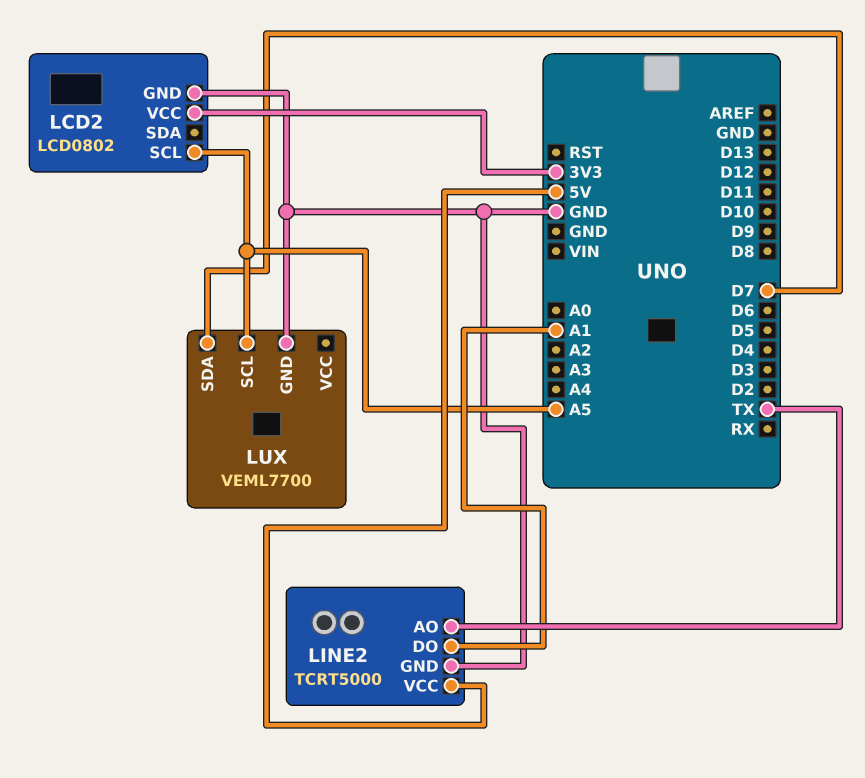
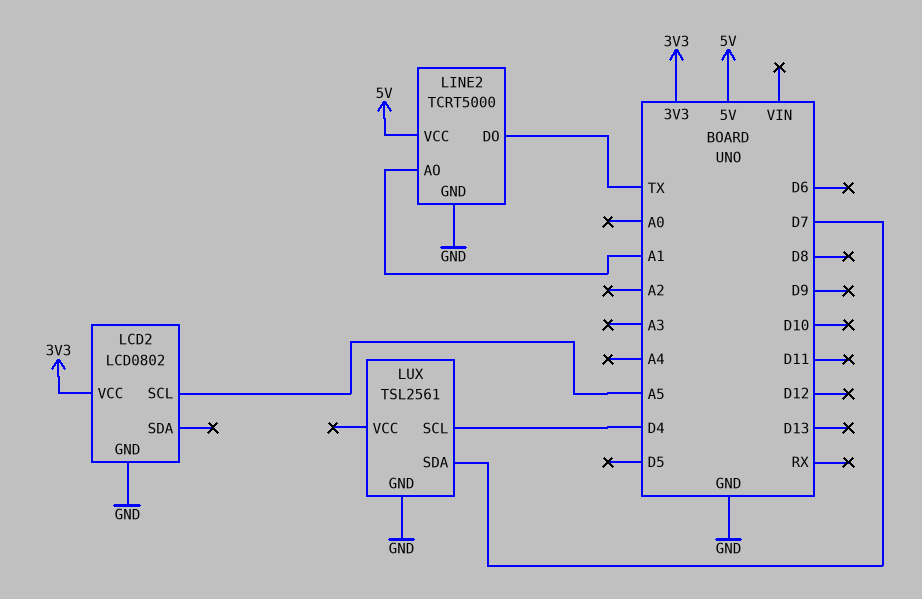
LINE2 pin AO: TX -> A1
LINE2 pin DO: A1 -> TX
LUX: VEML7700 -> TSL2561
LUX pin SCL: A5 -> D4

